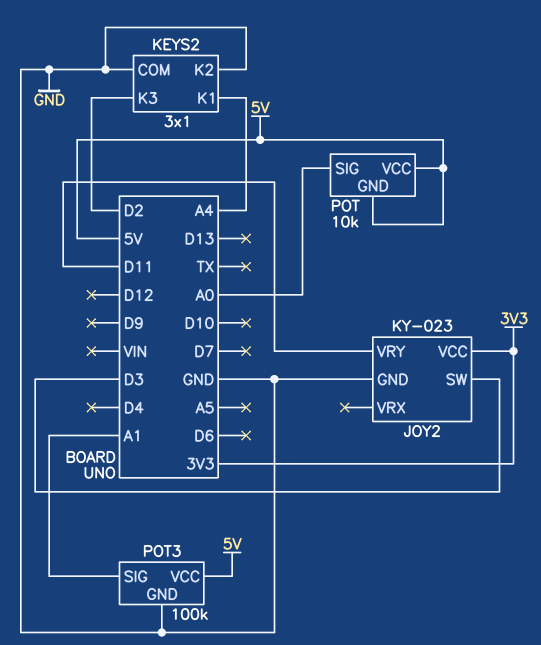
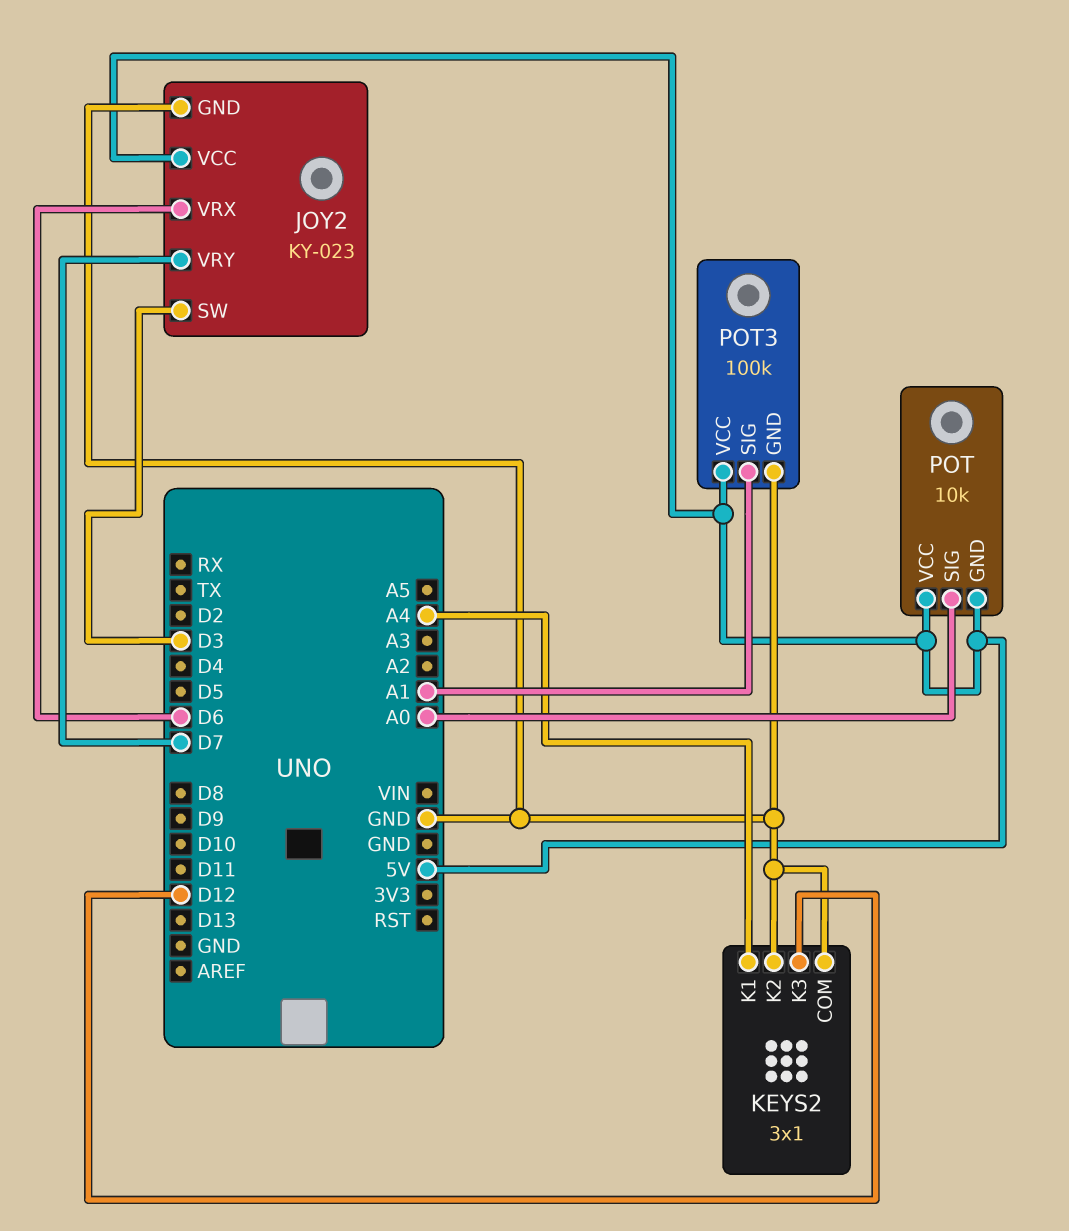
JOY2 pin VCC: 3V3 -> 5V
JOY2 pin VRX: none -> D6
JOY2 pin VRY: D11 -> D7
KEYS2 pin K3: D2 -> D12

